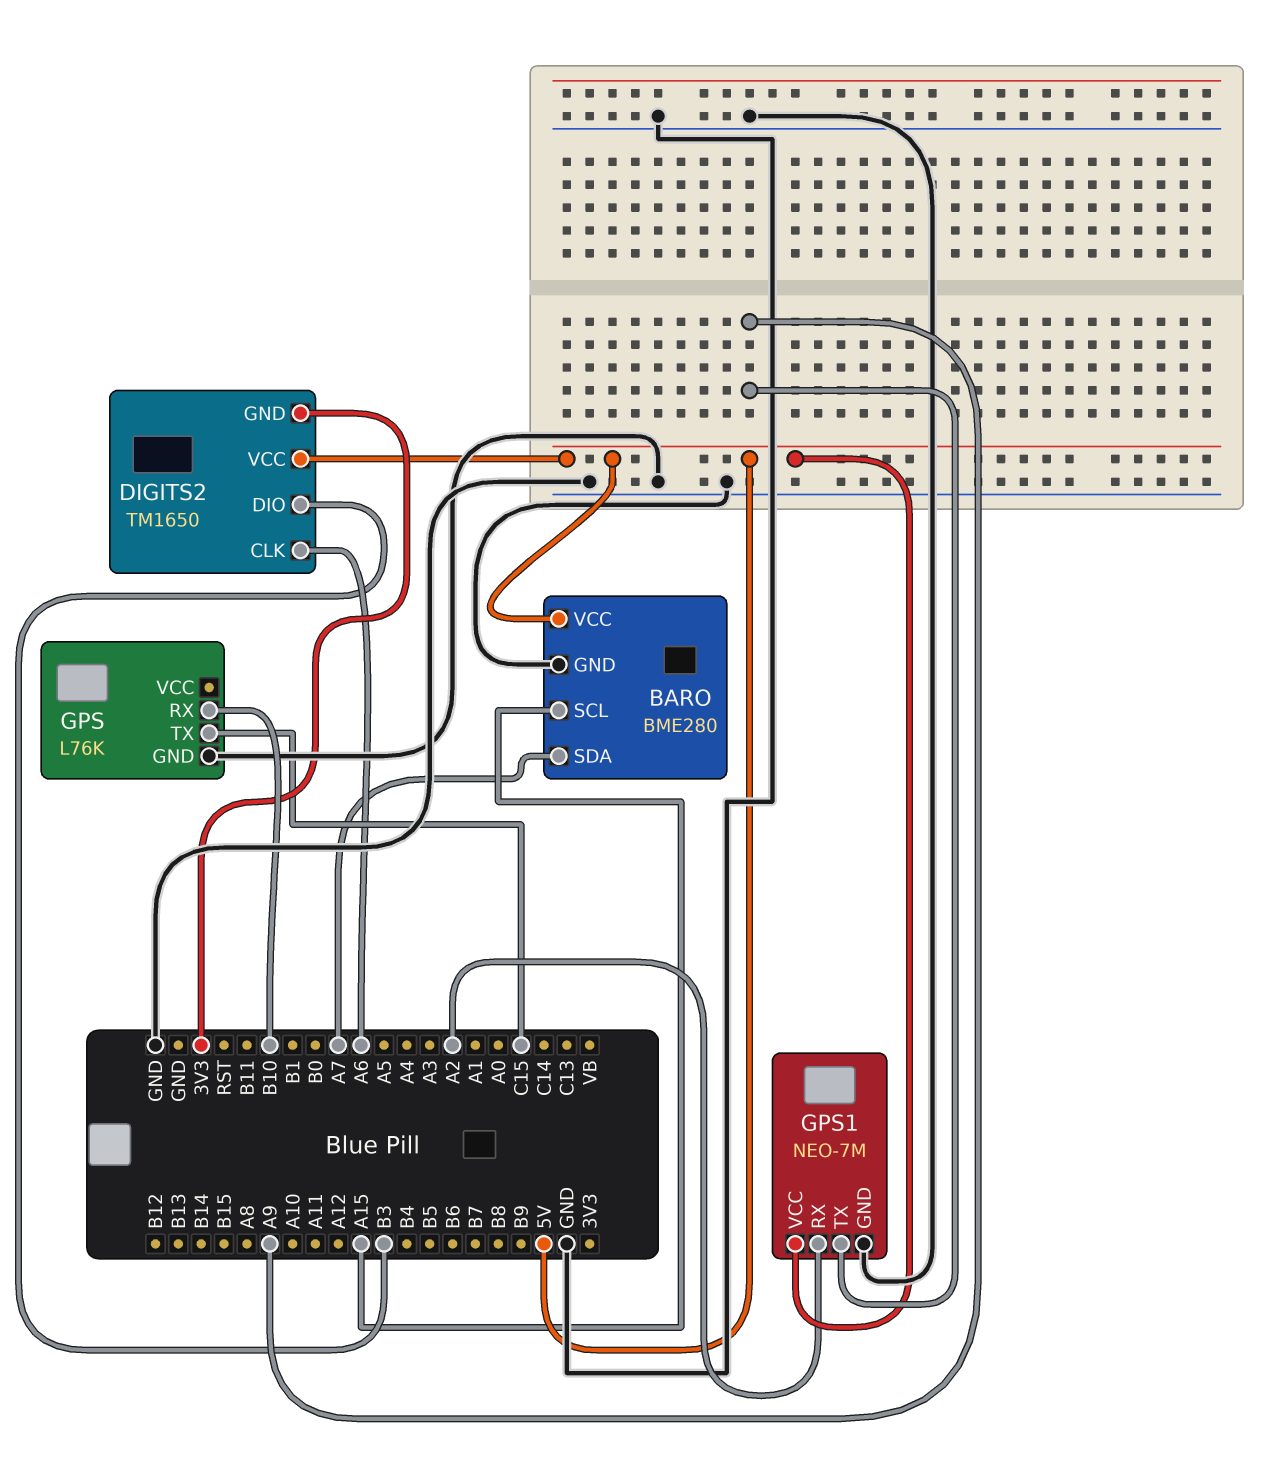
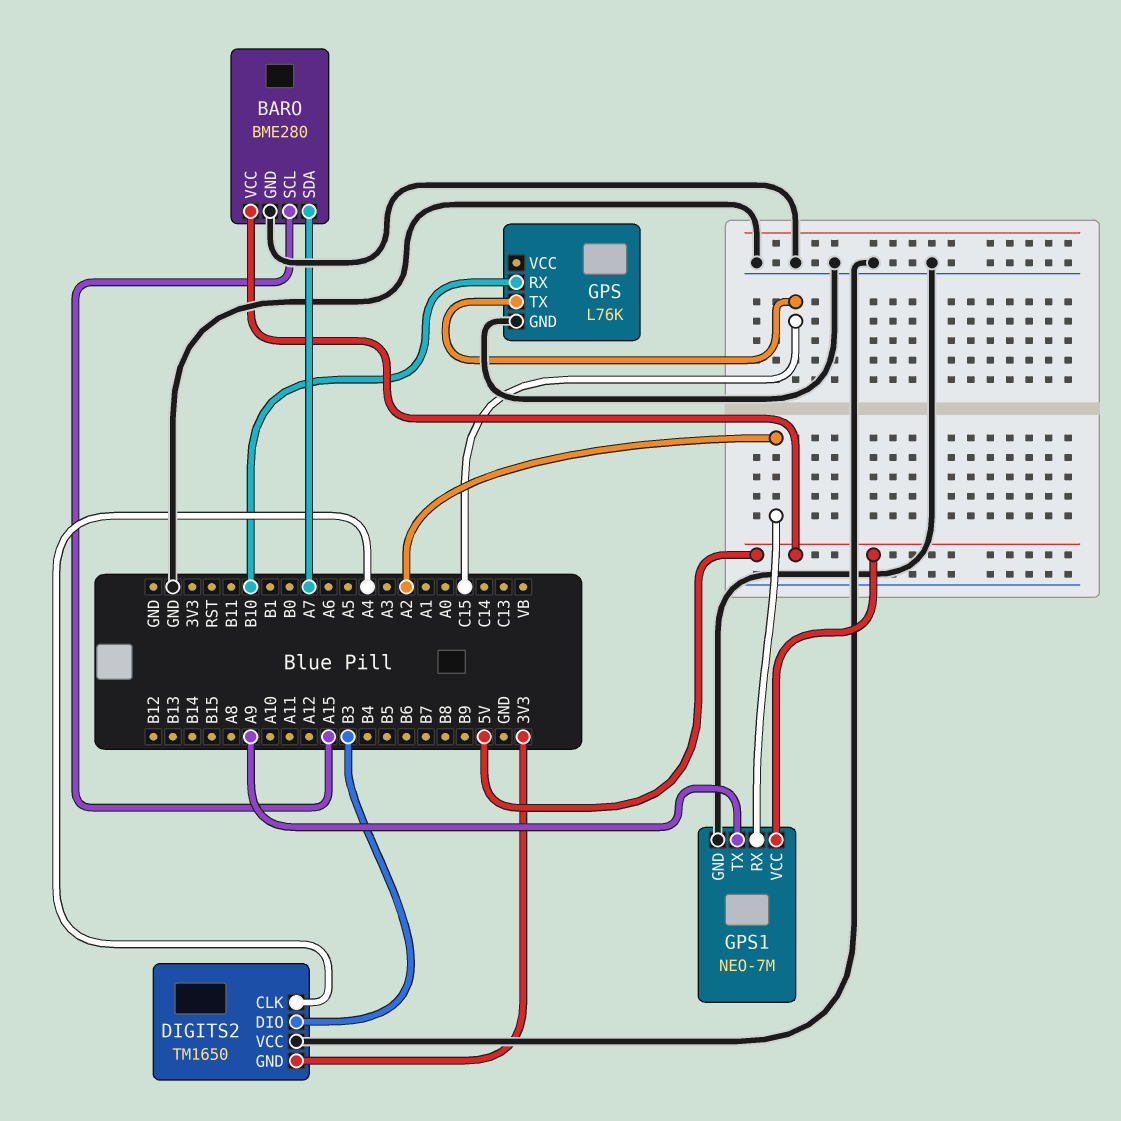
DIGITS2 pin CLK: A6 -> A4
DIGITS2 pin VCC: 5V -> GND

